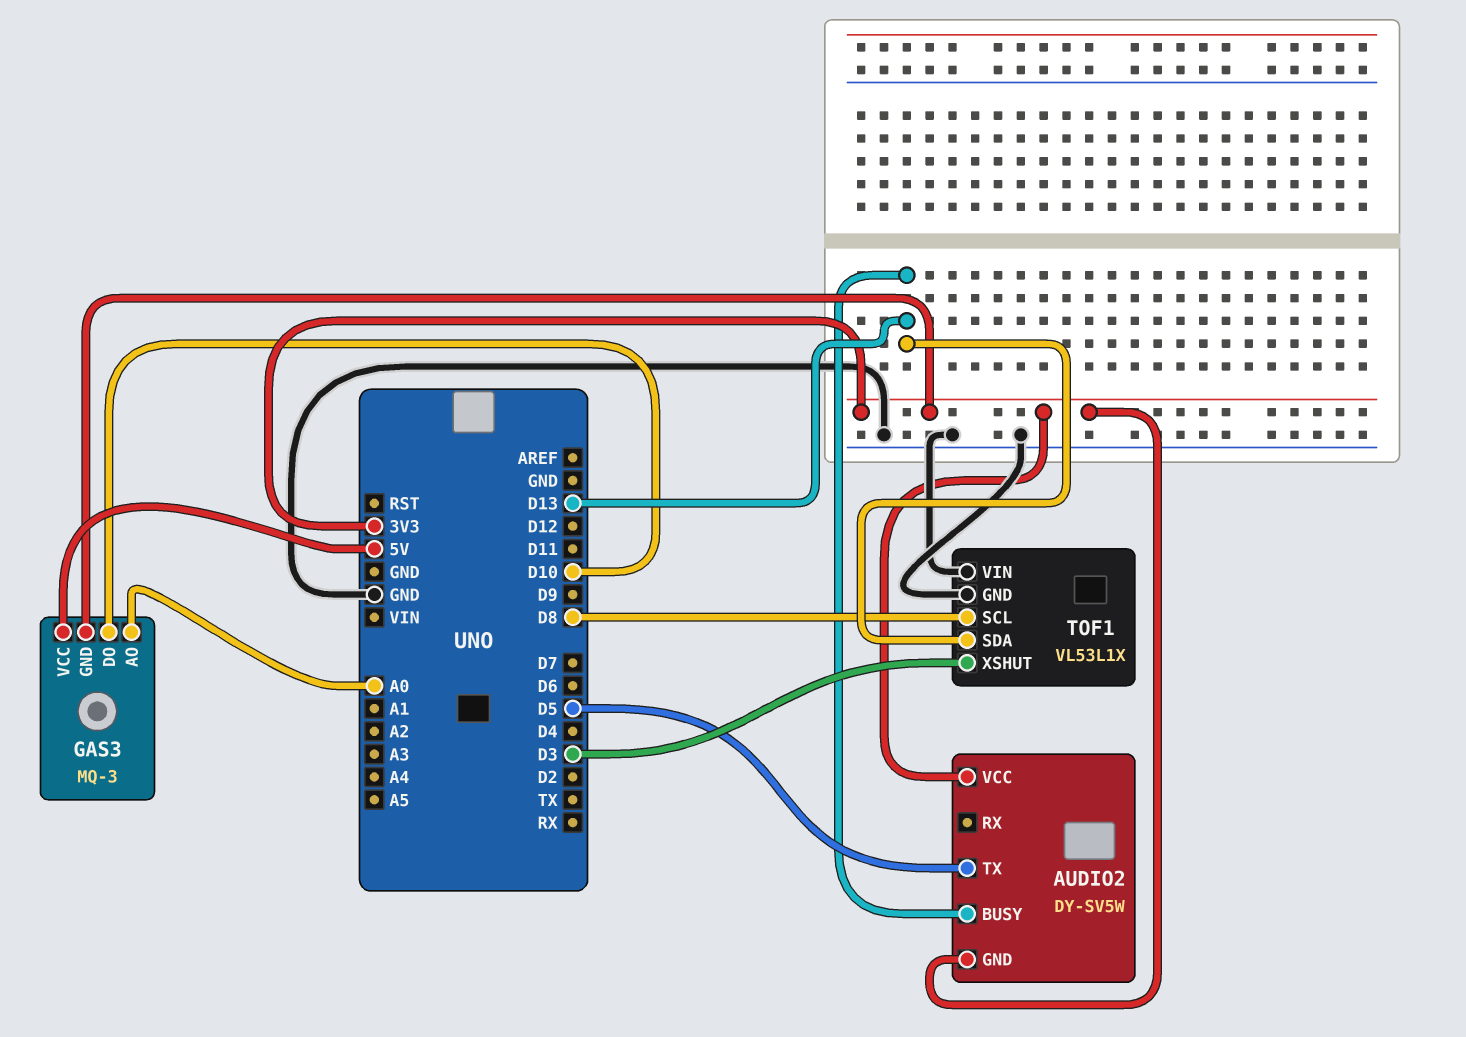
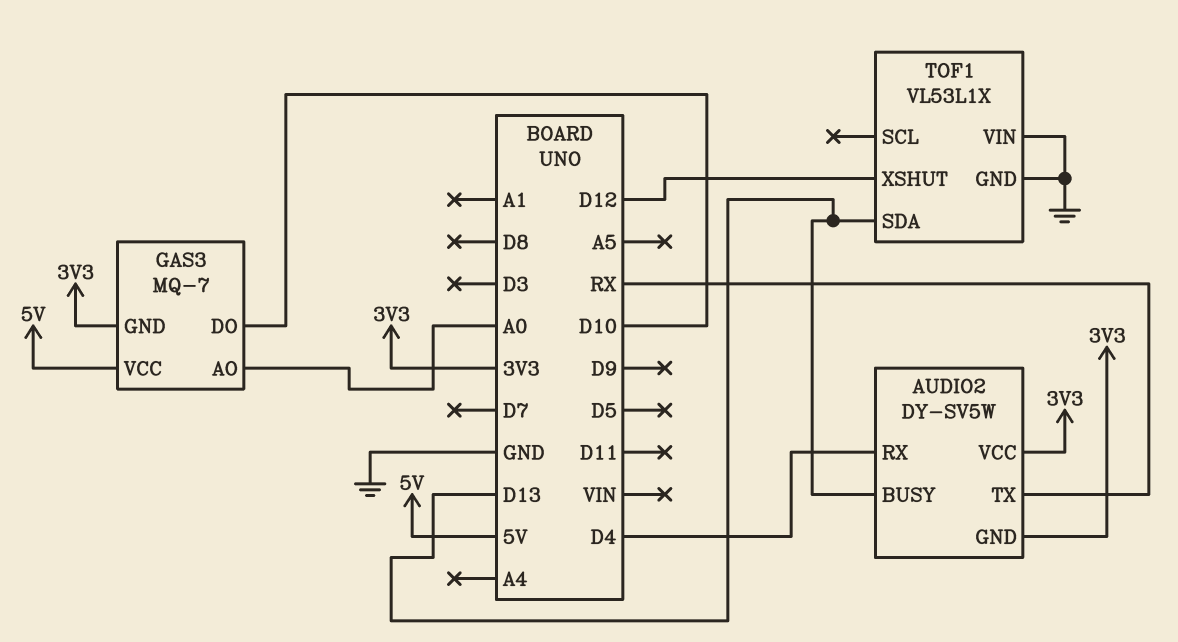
AUDIO2 pin RX: none -> D4
AUDIO2 pin TX: D5 -> RX
GAS3: MQ-3 -> MQ-7
TOF1 pin SCL: D8 -> none
TOF1 pin XSHUT: D3 -> D12

